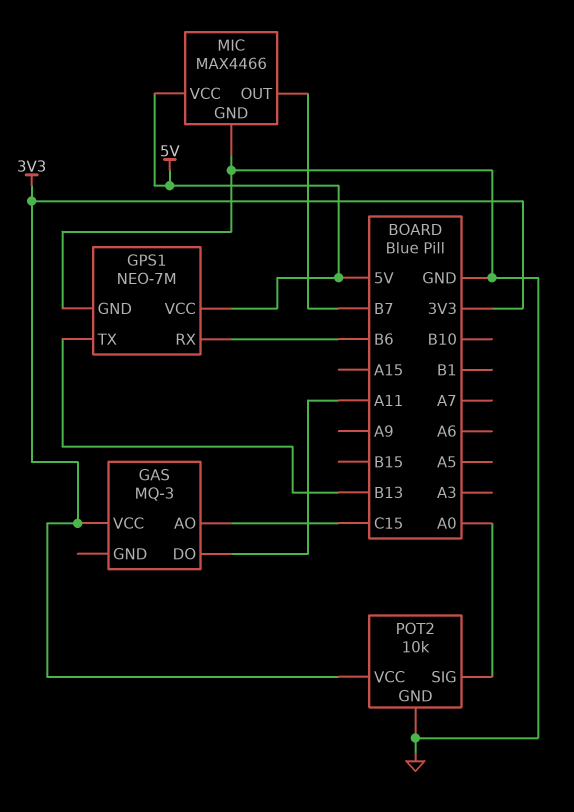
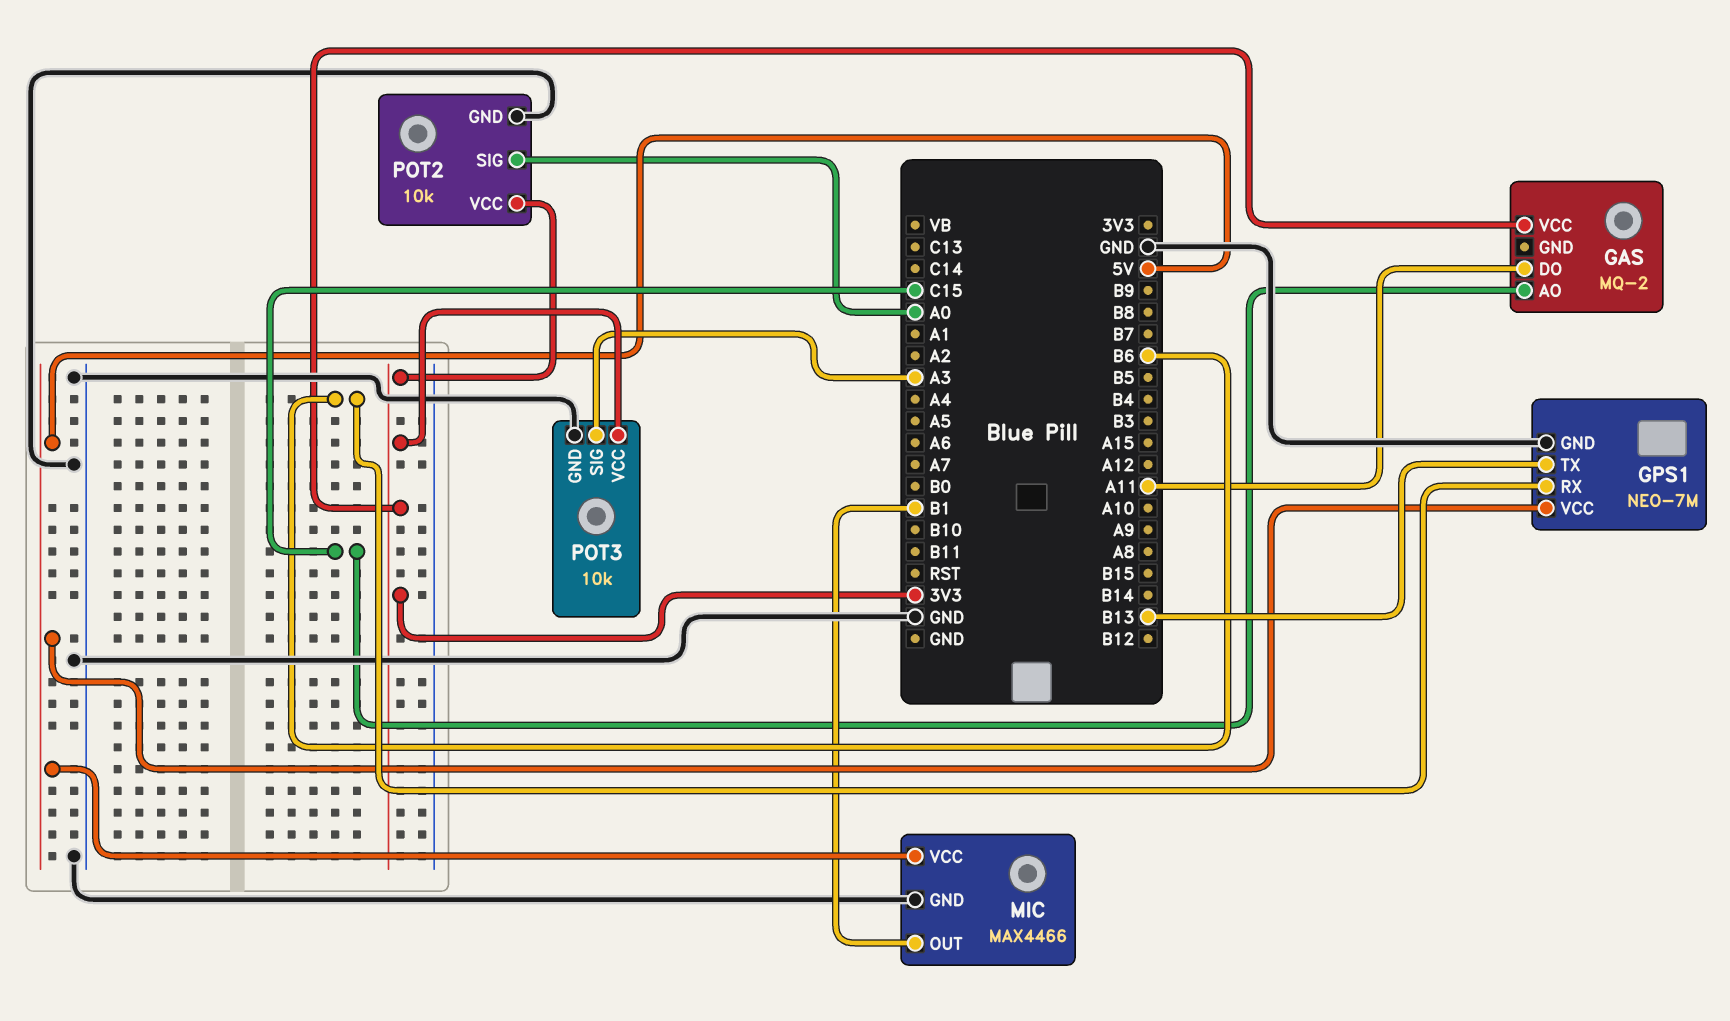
GAS: MQ-3 -> MQ-2
MIC pin OUT: B7 -> B1
POT3: none -> 10k
POT3 pin GND: none -> GND
POT3 pin SIG: none -> A3
POT3 pin VCC: none -> 3V3

